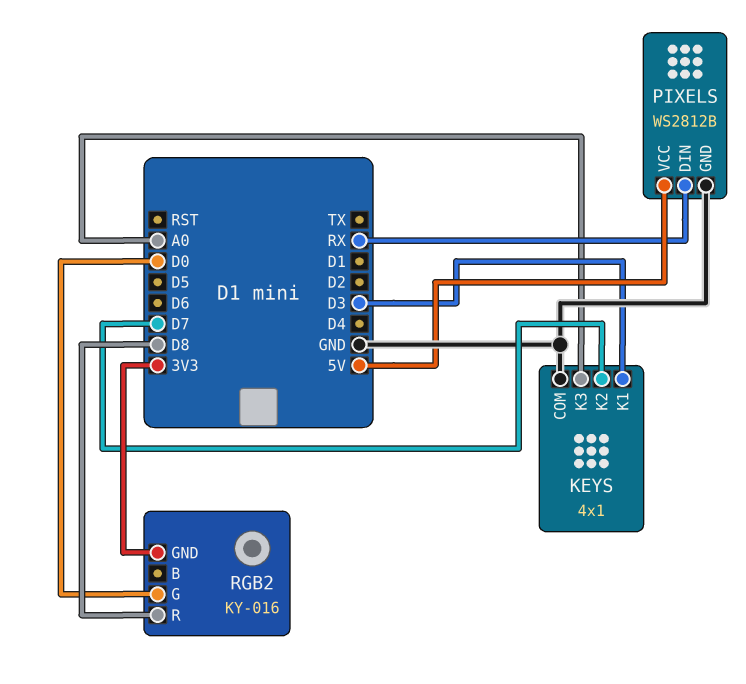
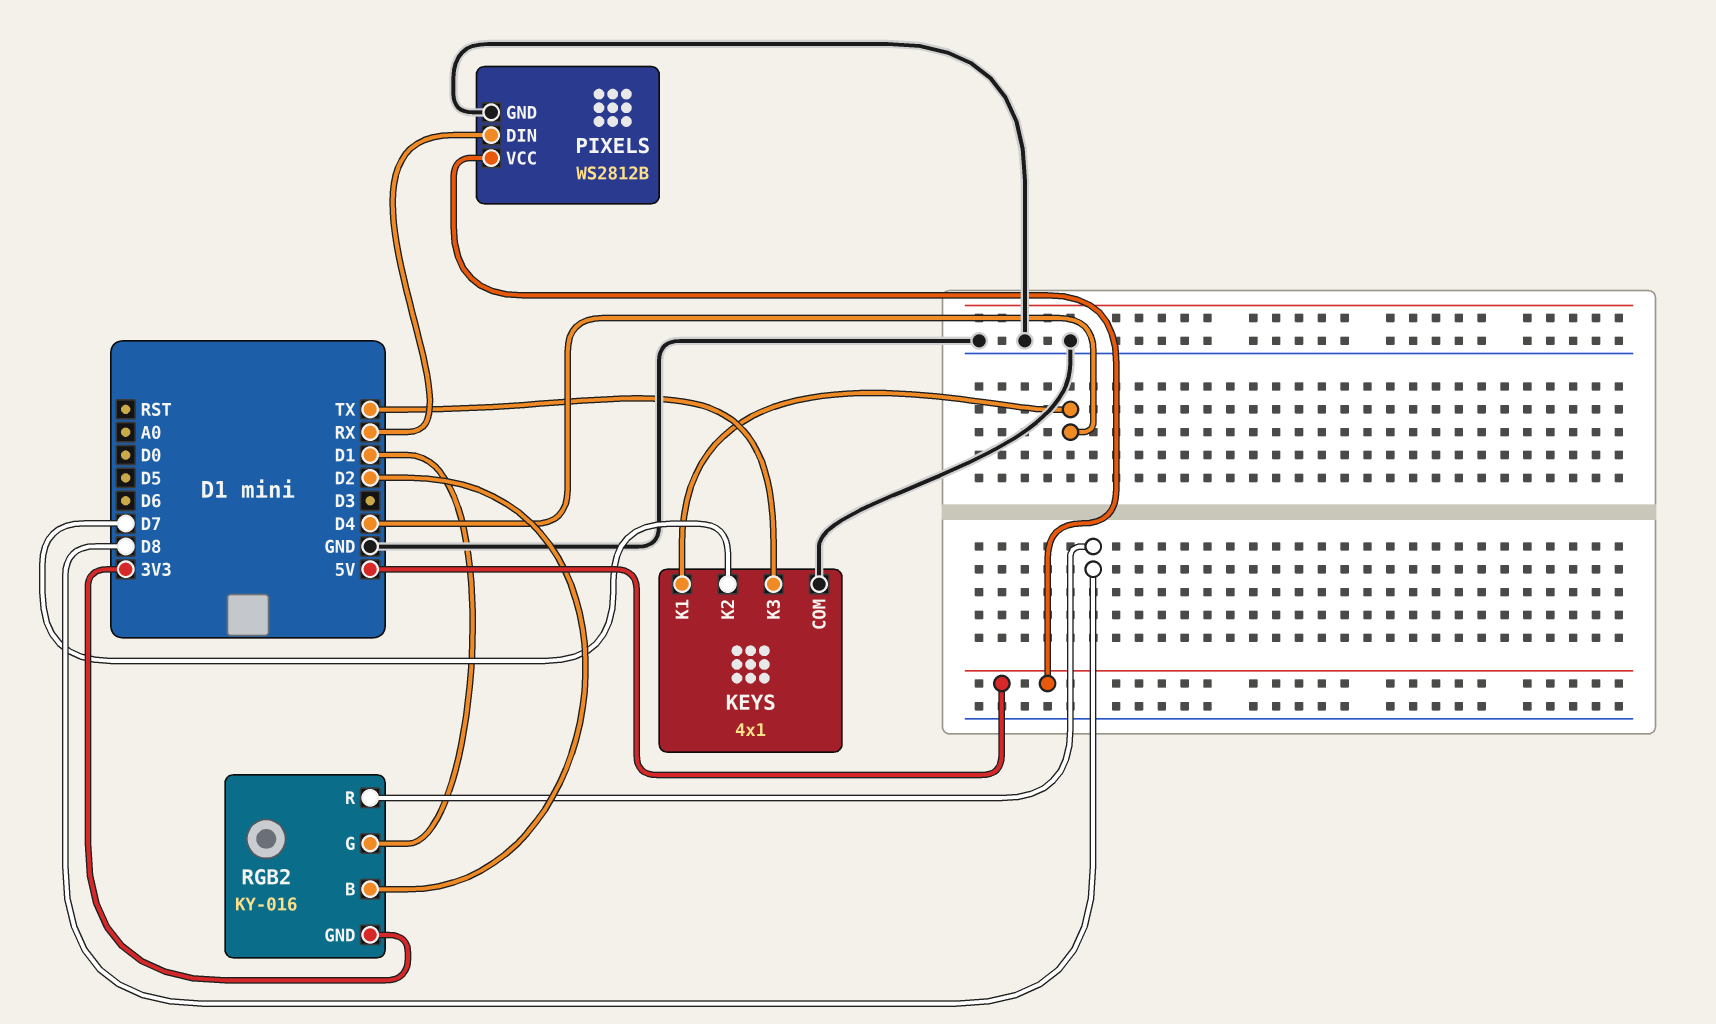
KEYS pin K1: D3 -> D4
KEYS pin K3: A0 -> TX
RGB2 pin B: none -> D2
RGB2 pin G: D0 -> D1

